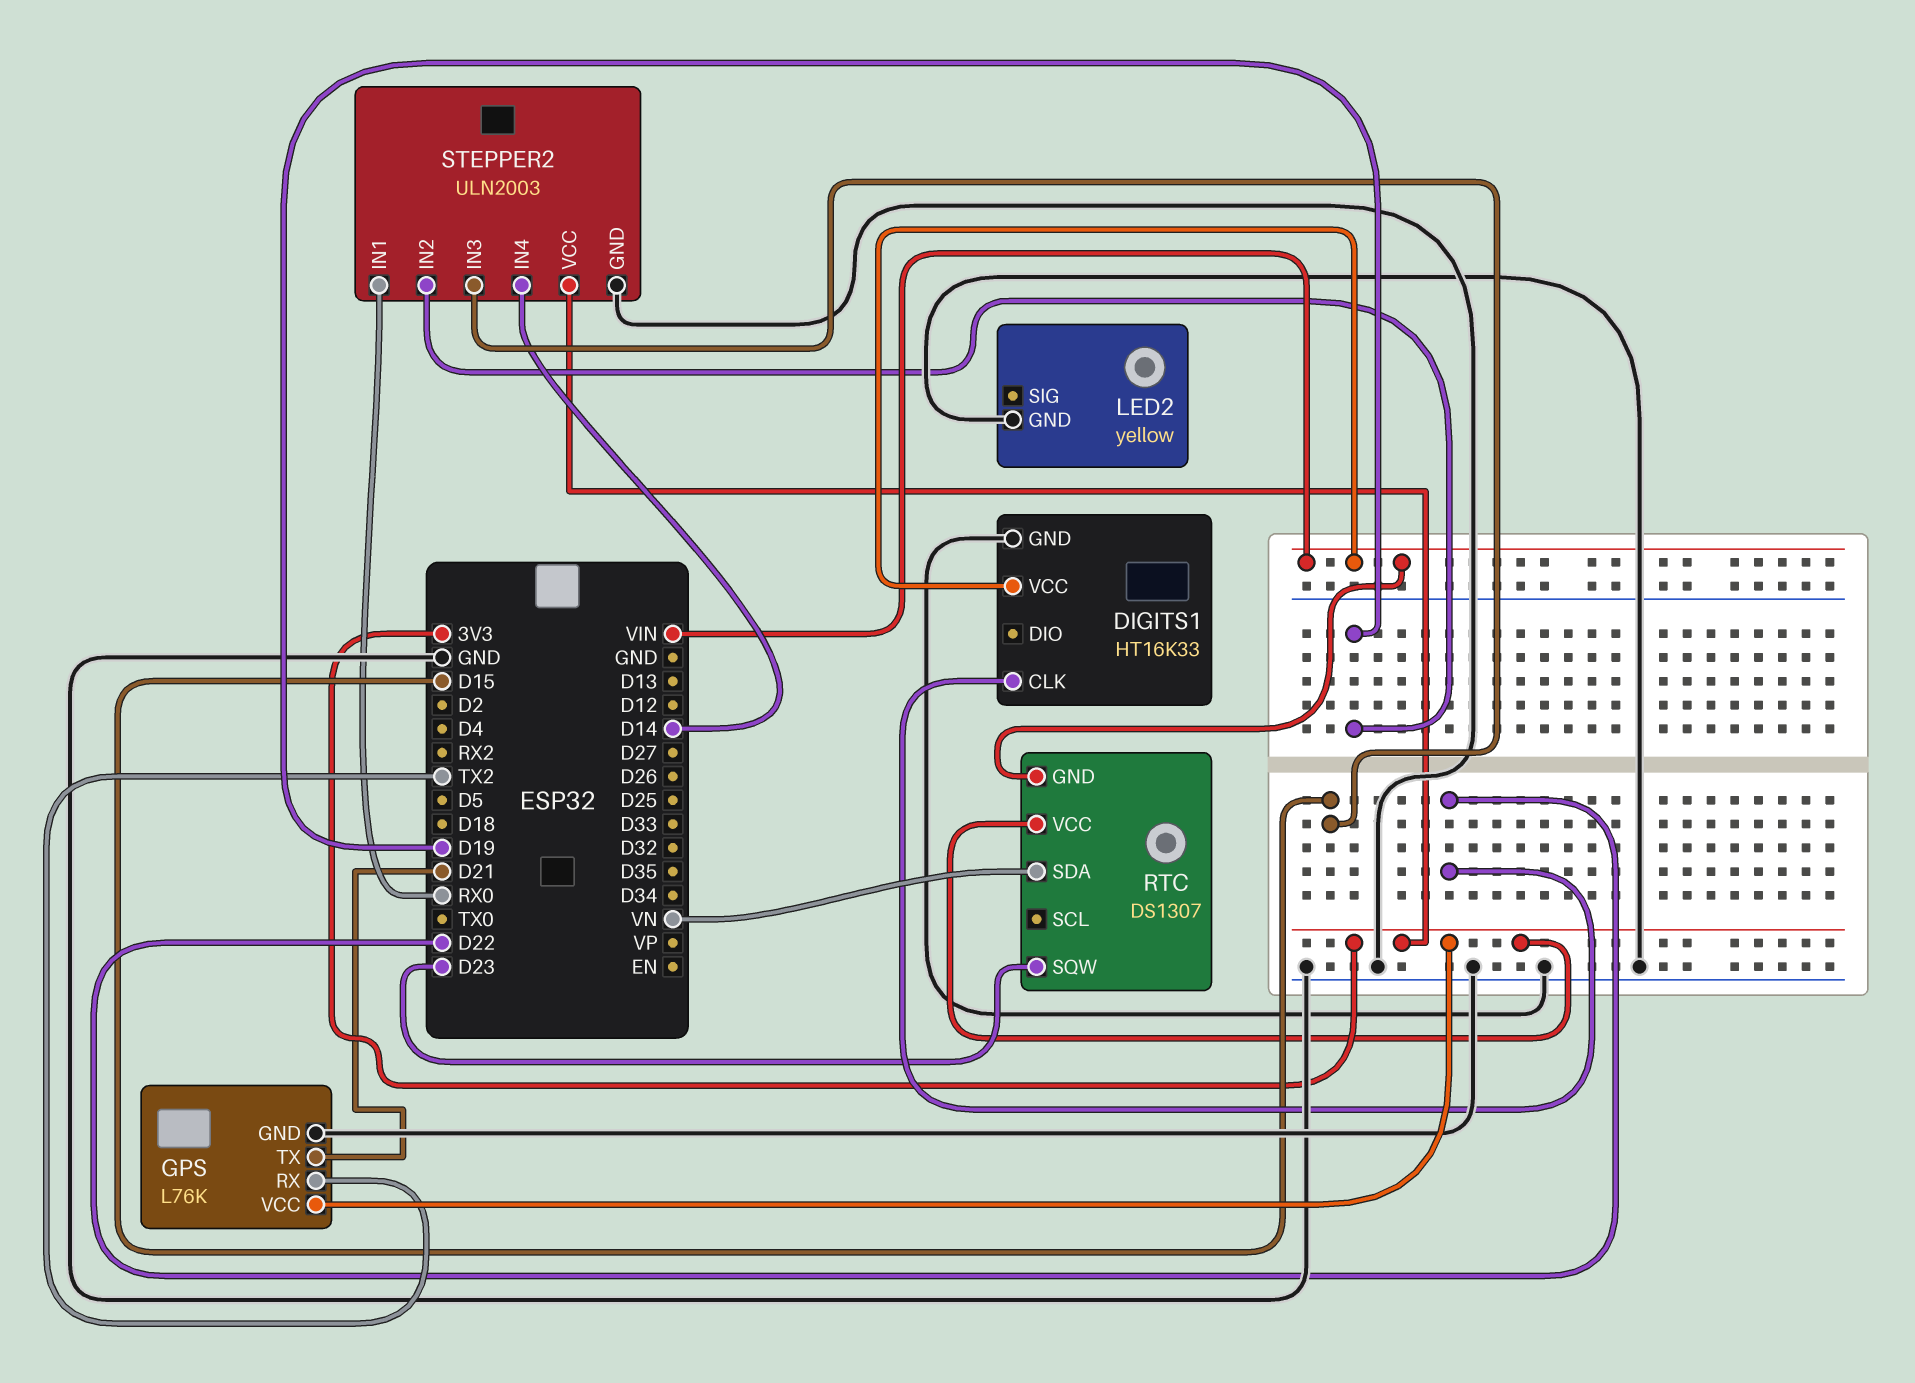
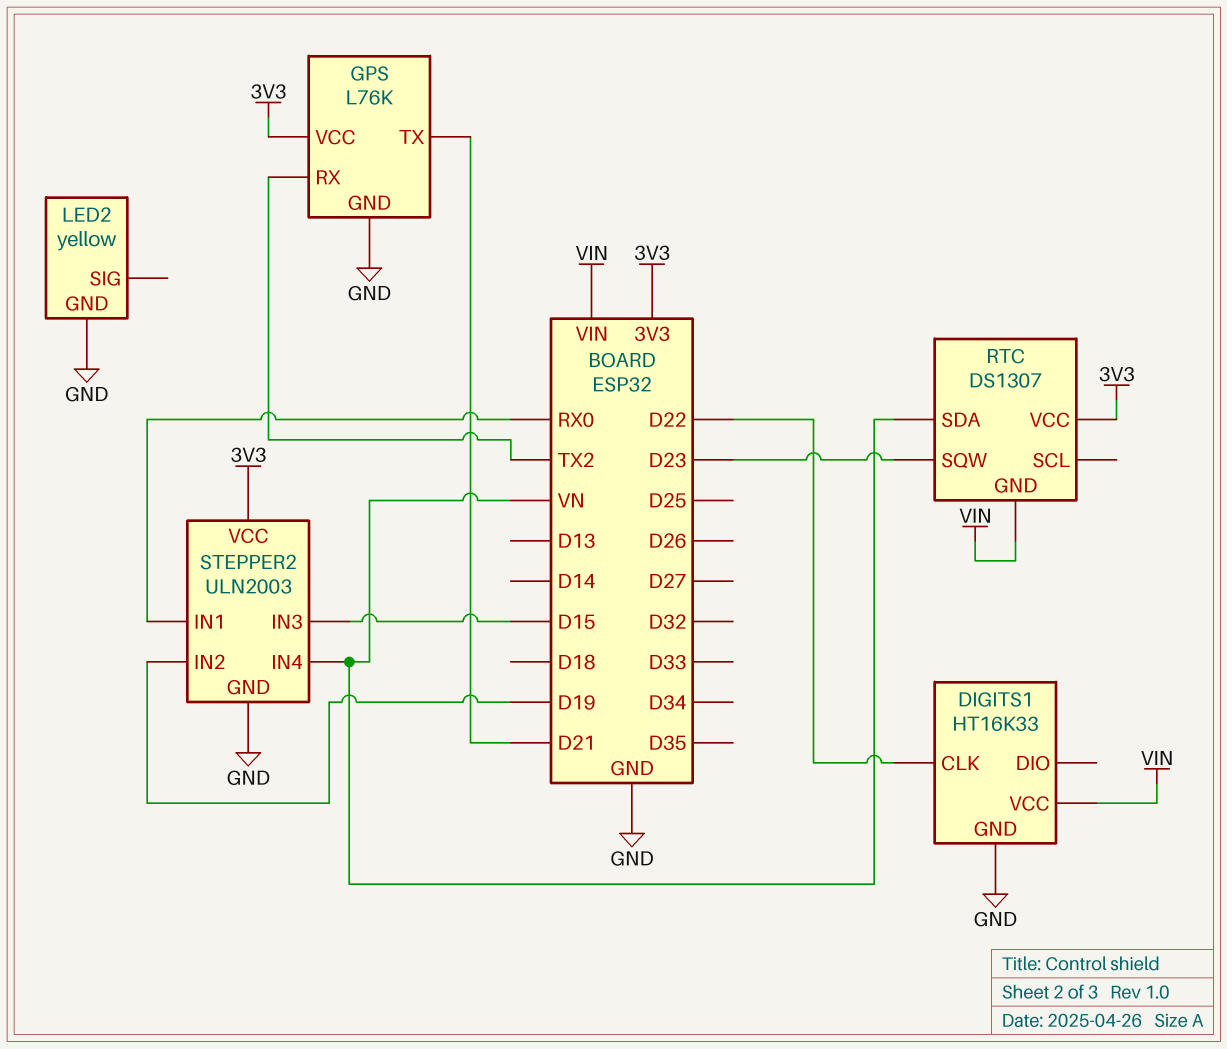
STEPPER2 pin IN4: D14 -> VN

